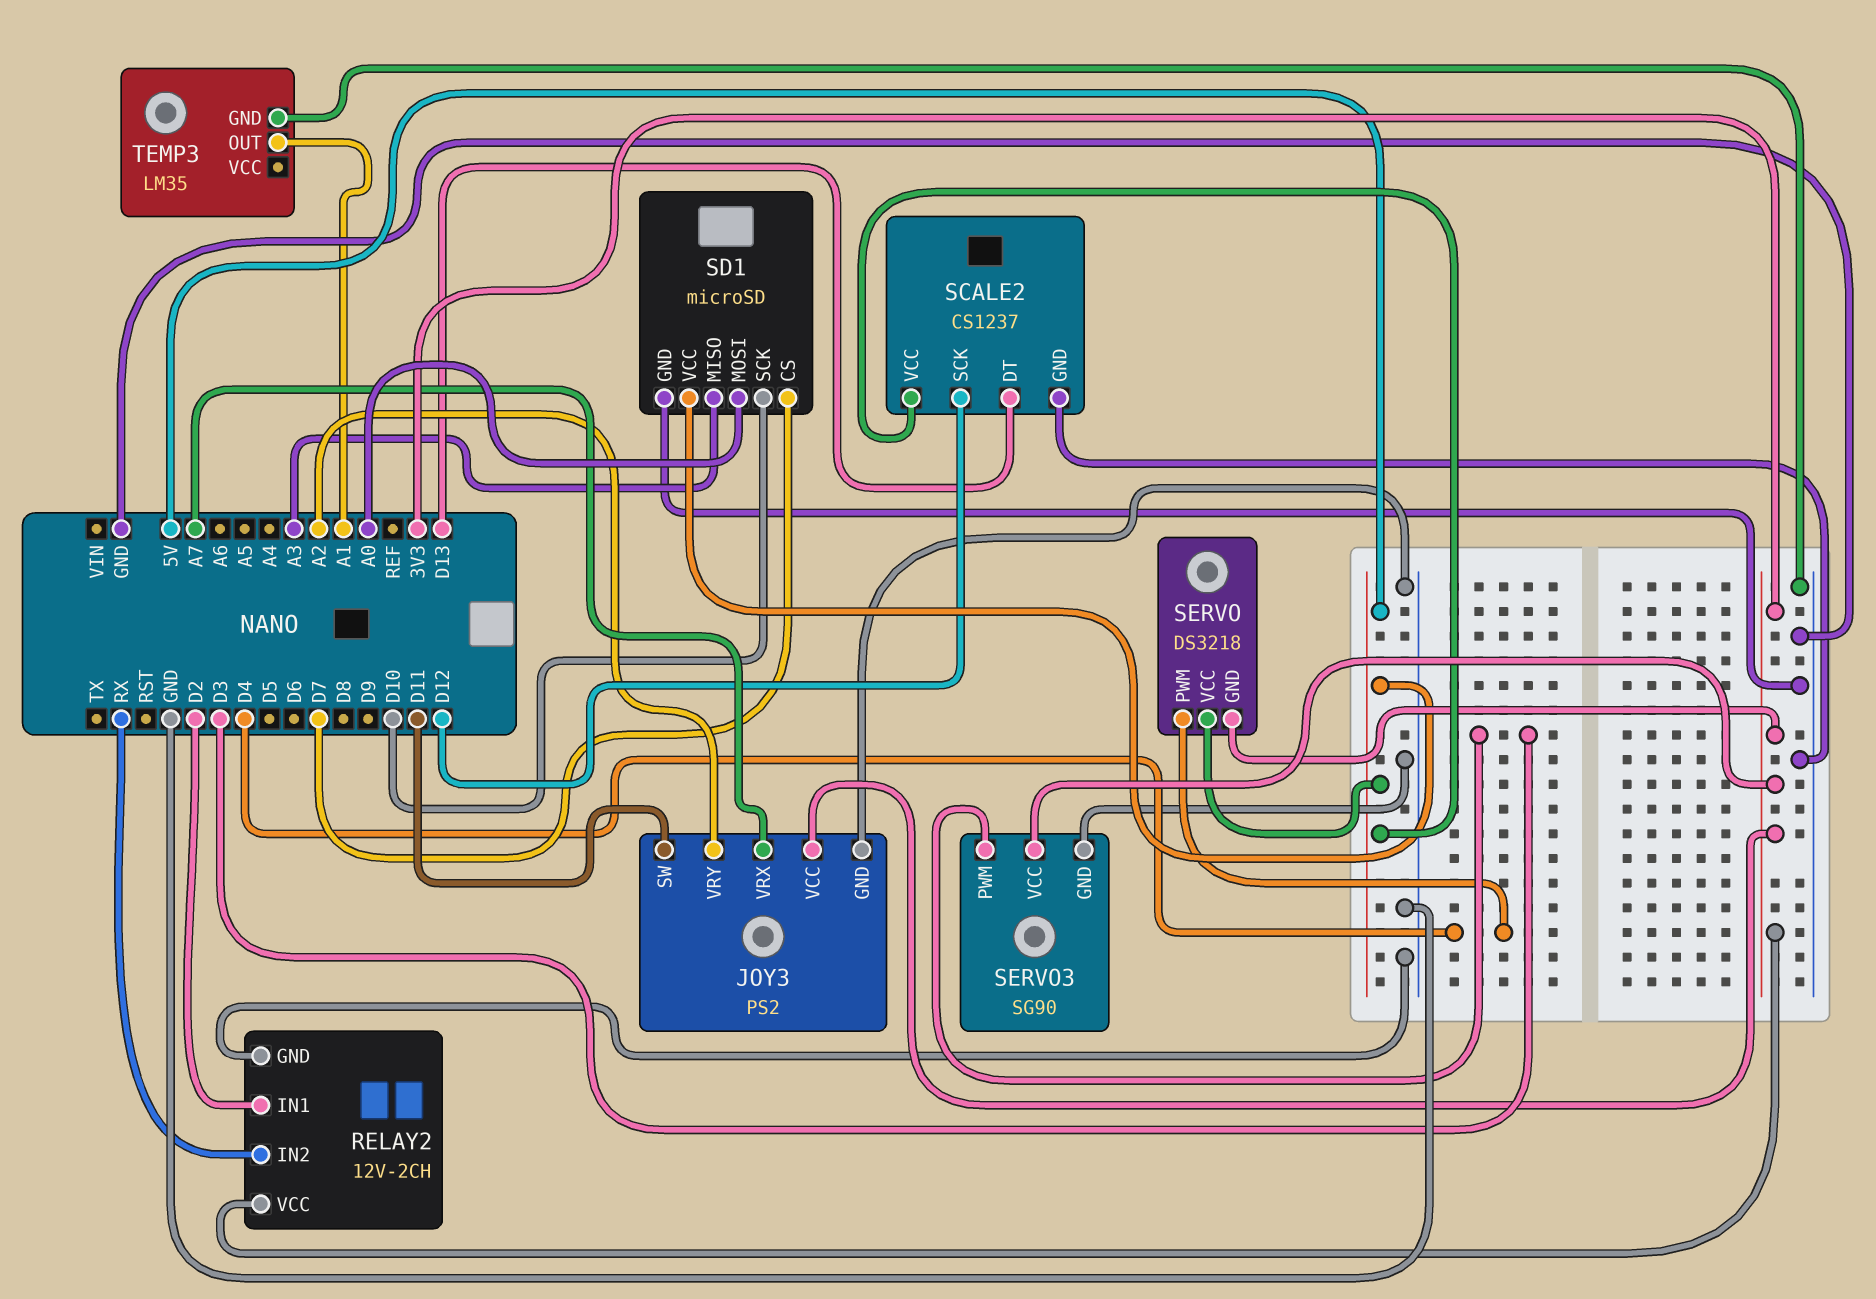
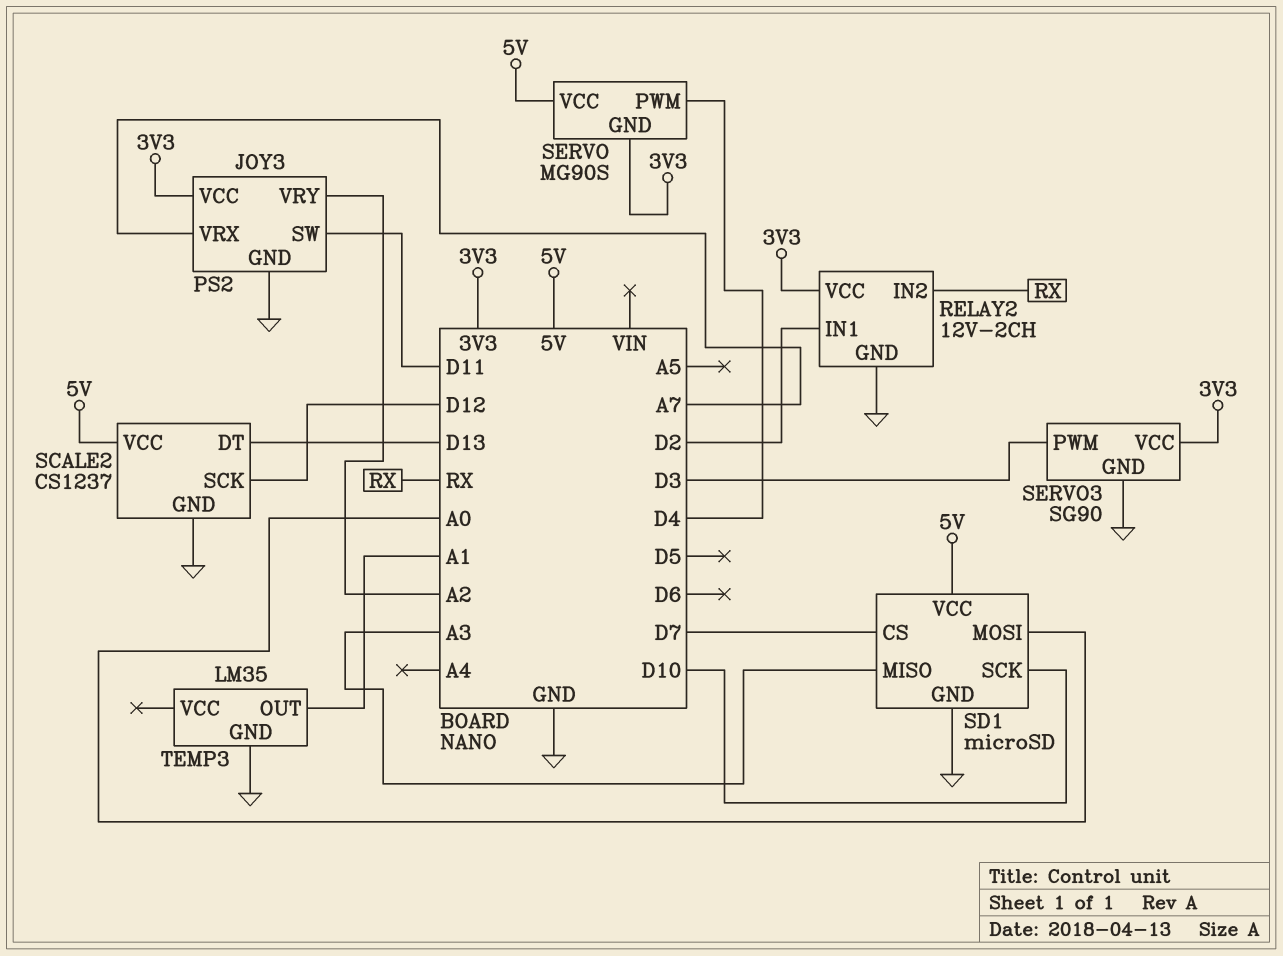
SERVO: DS3218 -> MG90S

